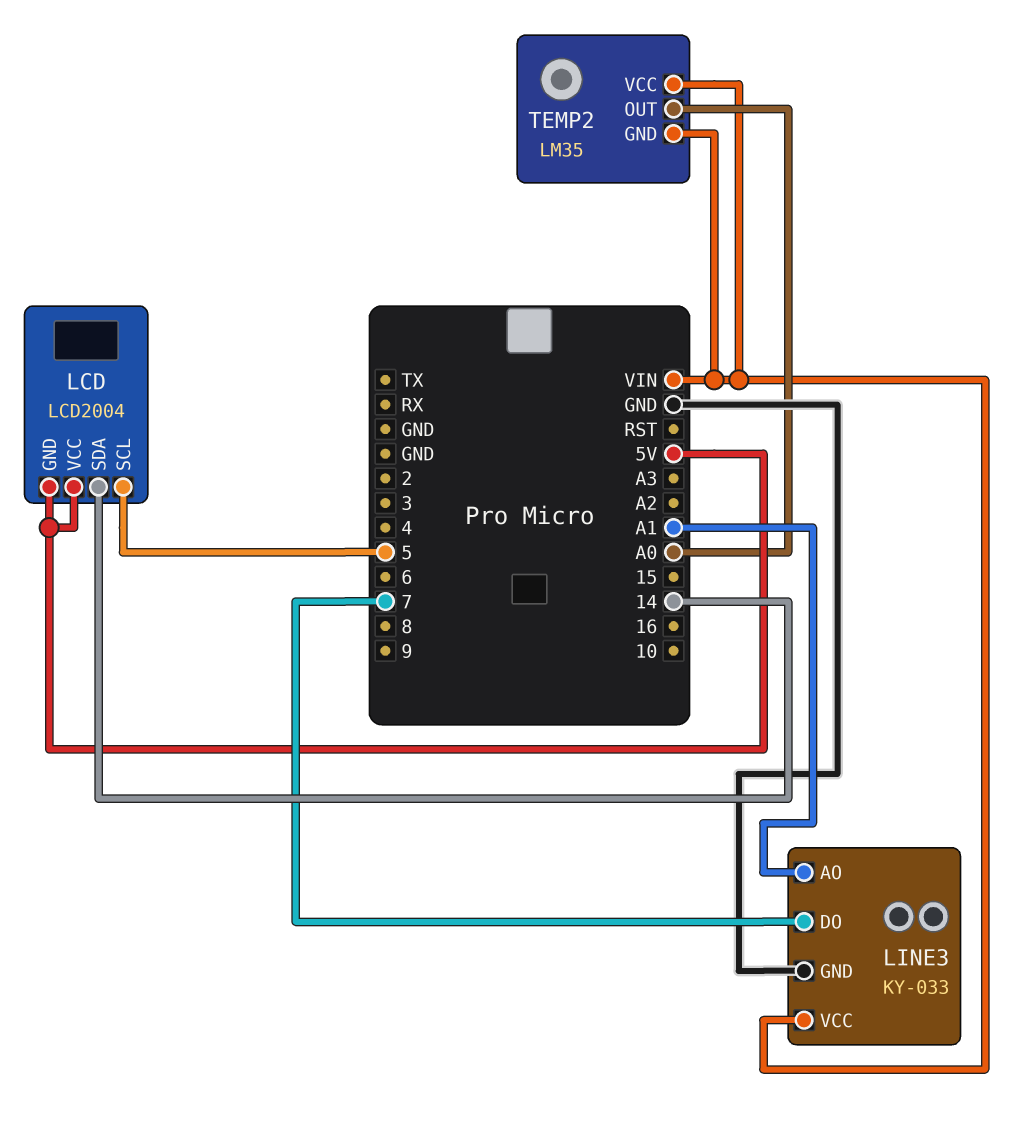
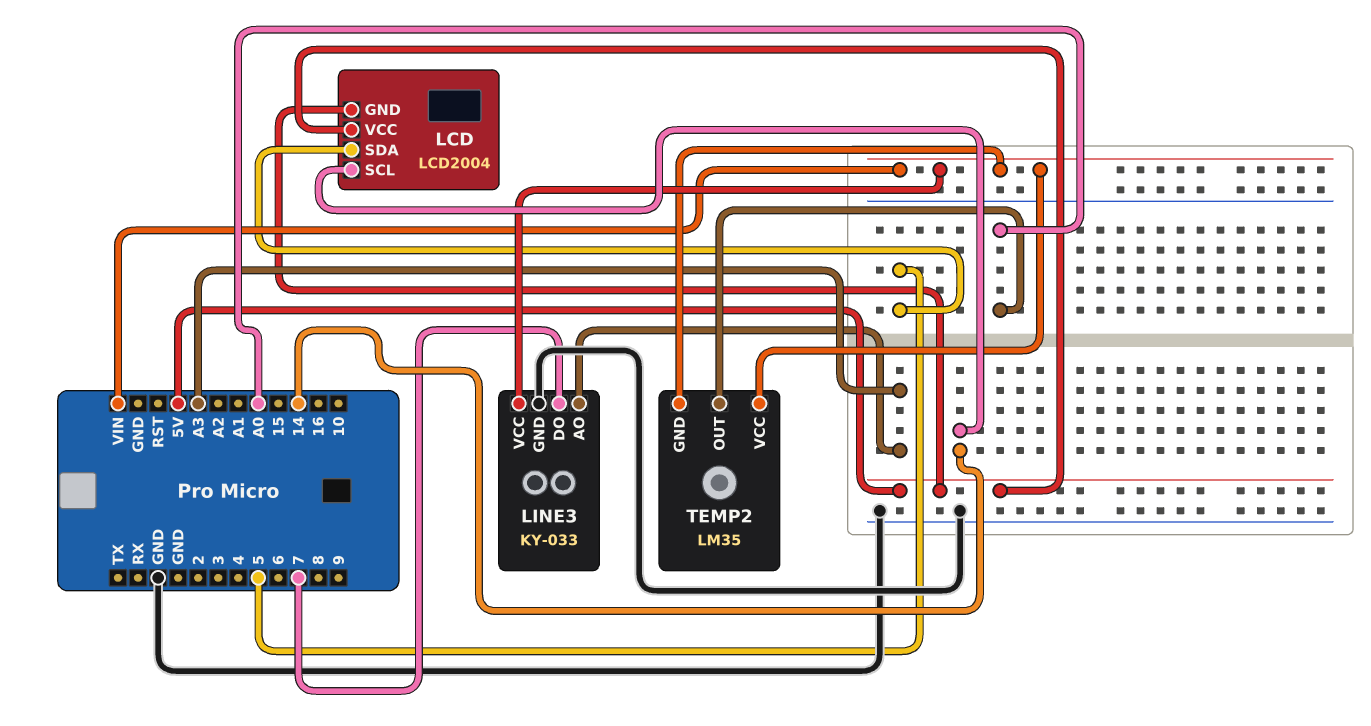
LCD pin SCL: 5 -> 14
LCD pin SDA: 14 -> 5
LINE3 pin AO: A1 -> A3

